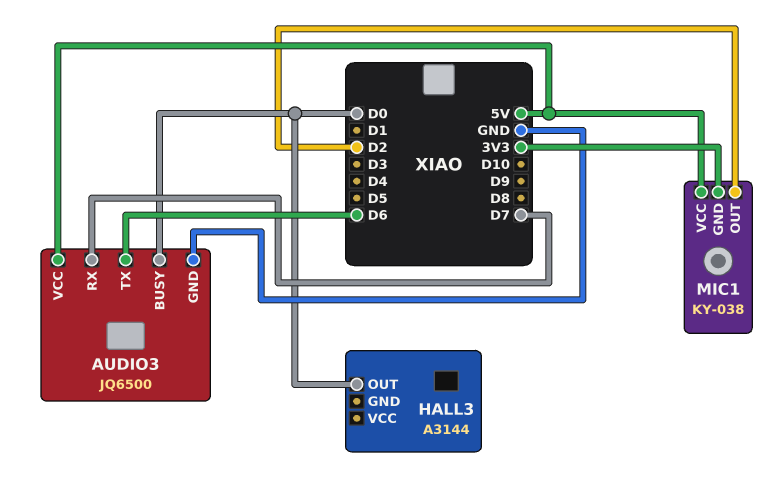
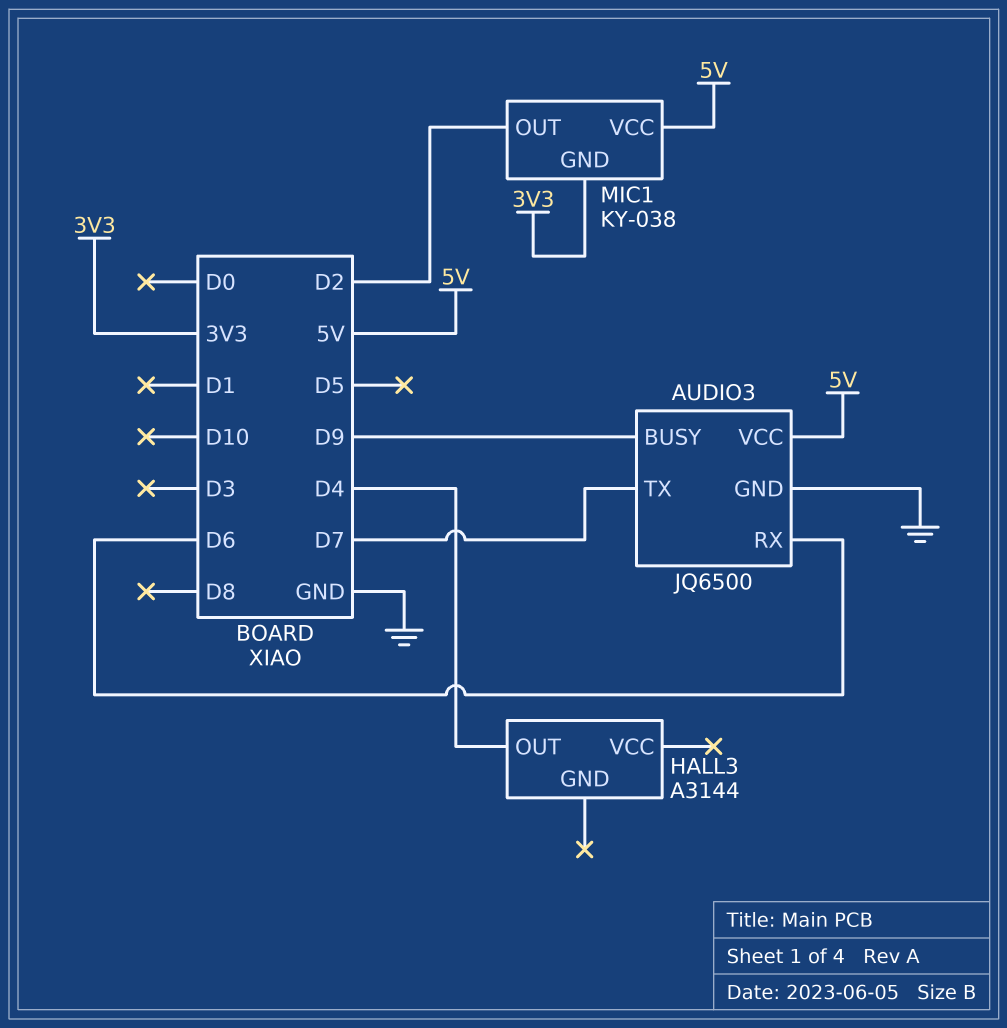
AUDIO3 pin BUSY: D0 -> D9
AUDIO3 pin RX: D7 -> D6
AUDIO3 pin TX: D6 -> D7
HALL3 pin OUT: D0 -> D4

